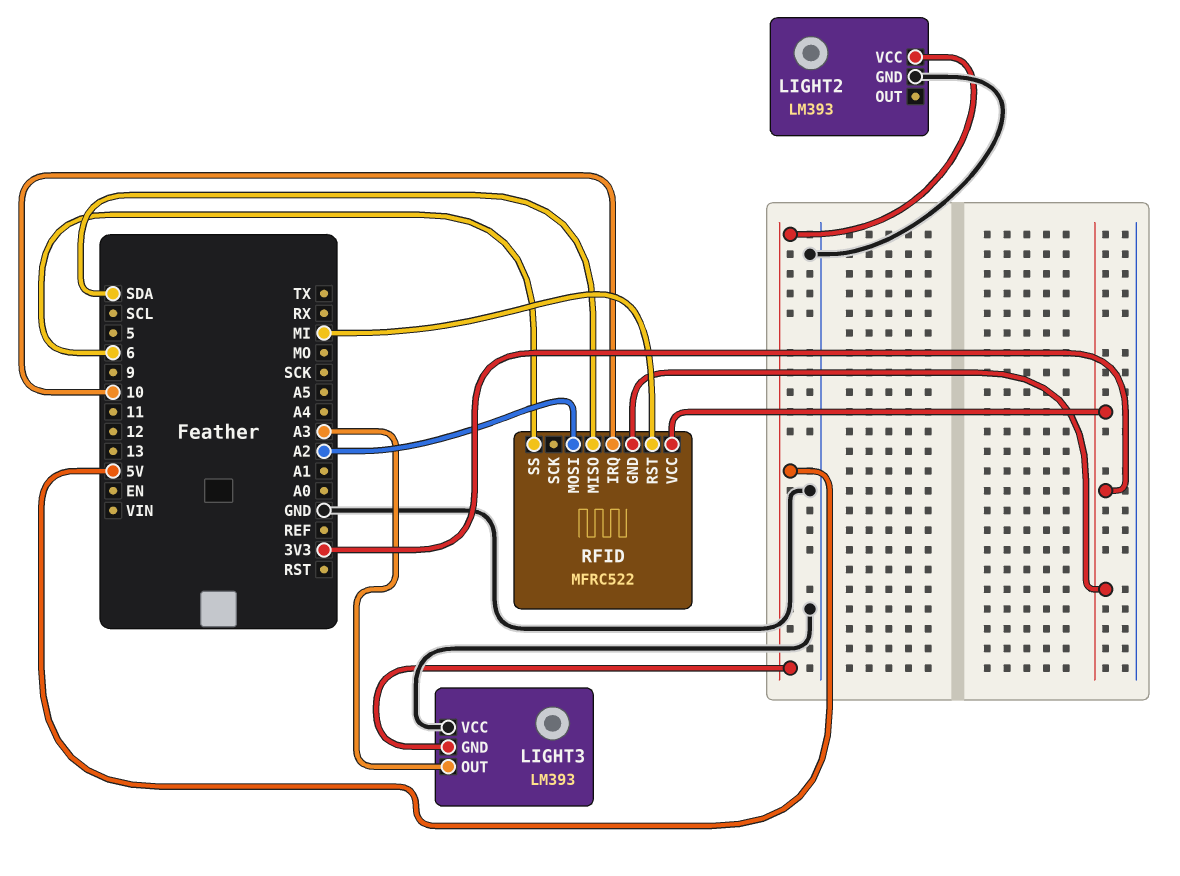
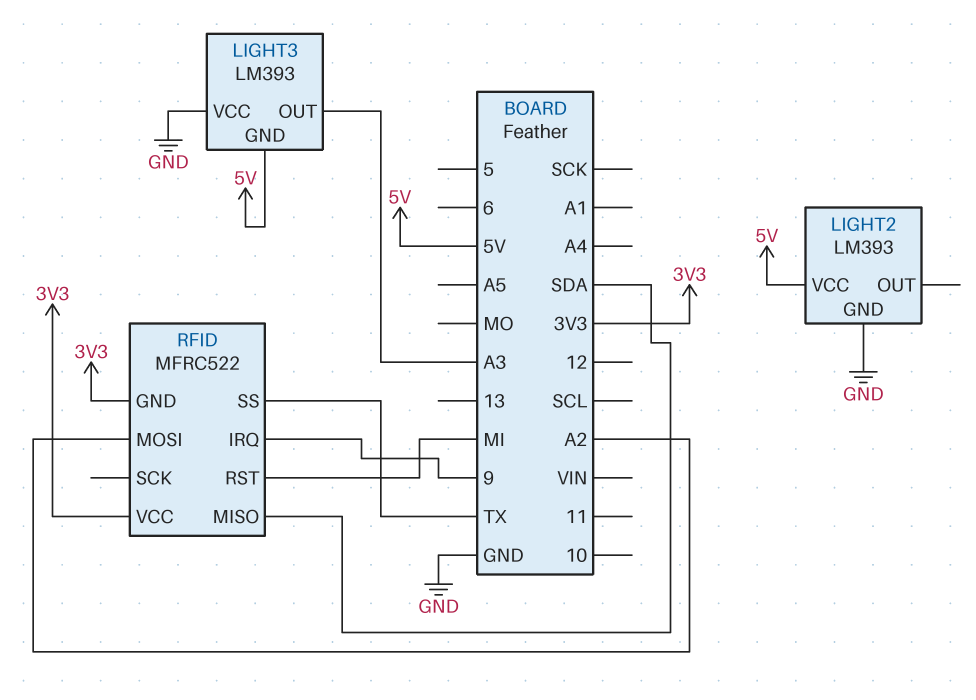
RFID pin IRQ: 10 -> 9
RFID pin SS: 6 -> TX

